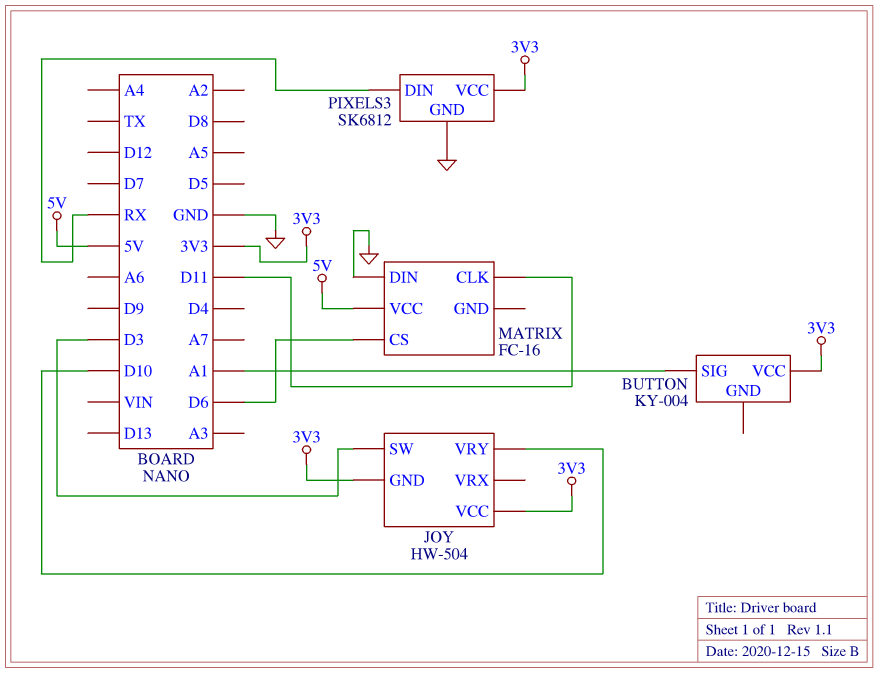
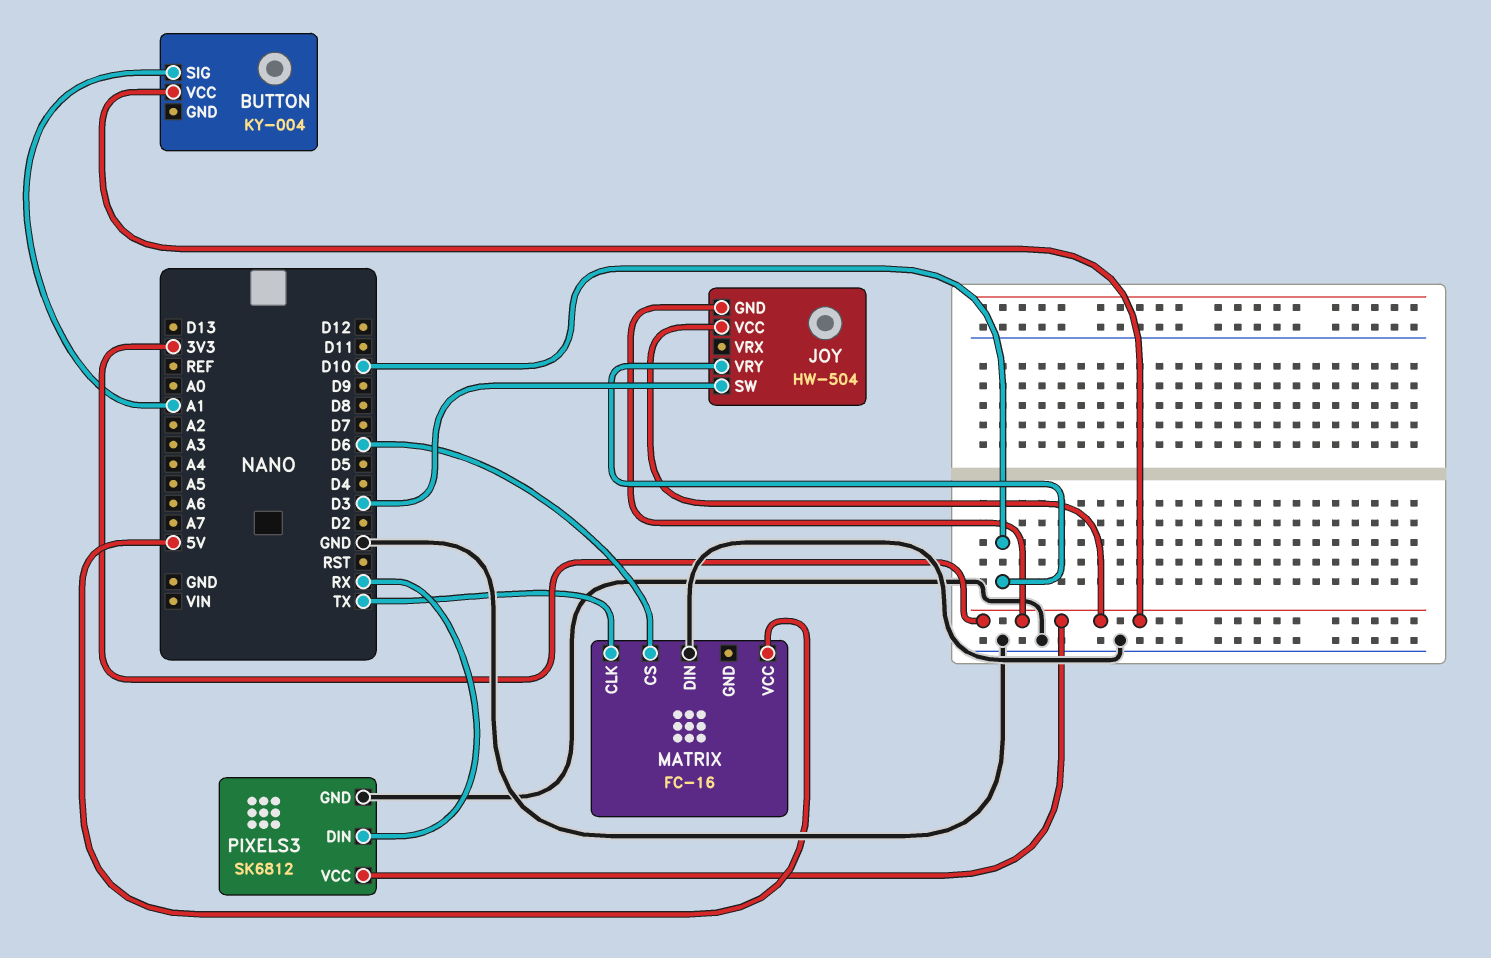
MATRIX pin CLK: D11 -> TX

